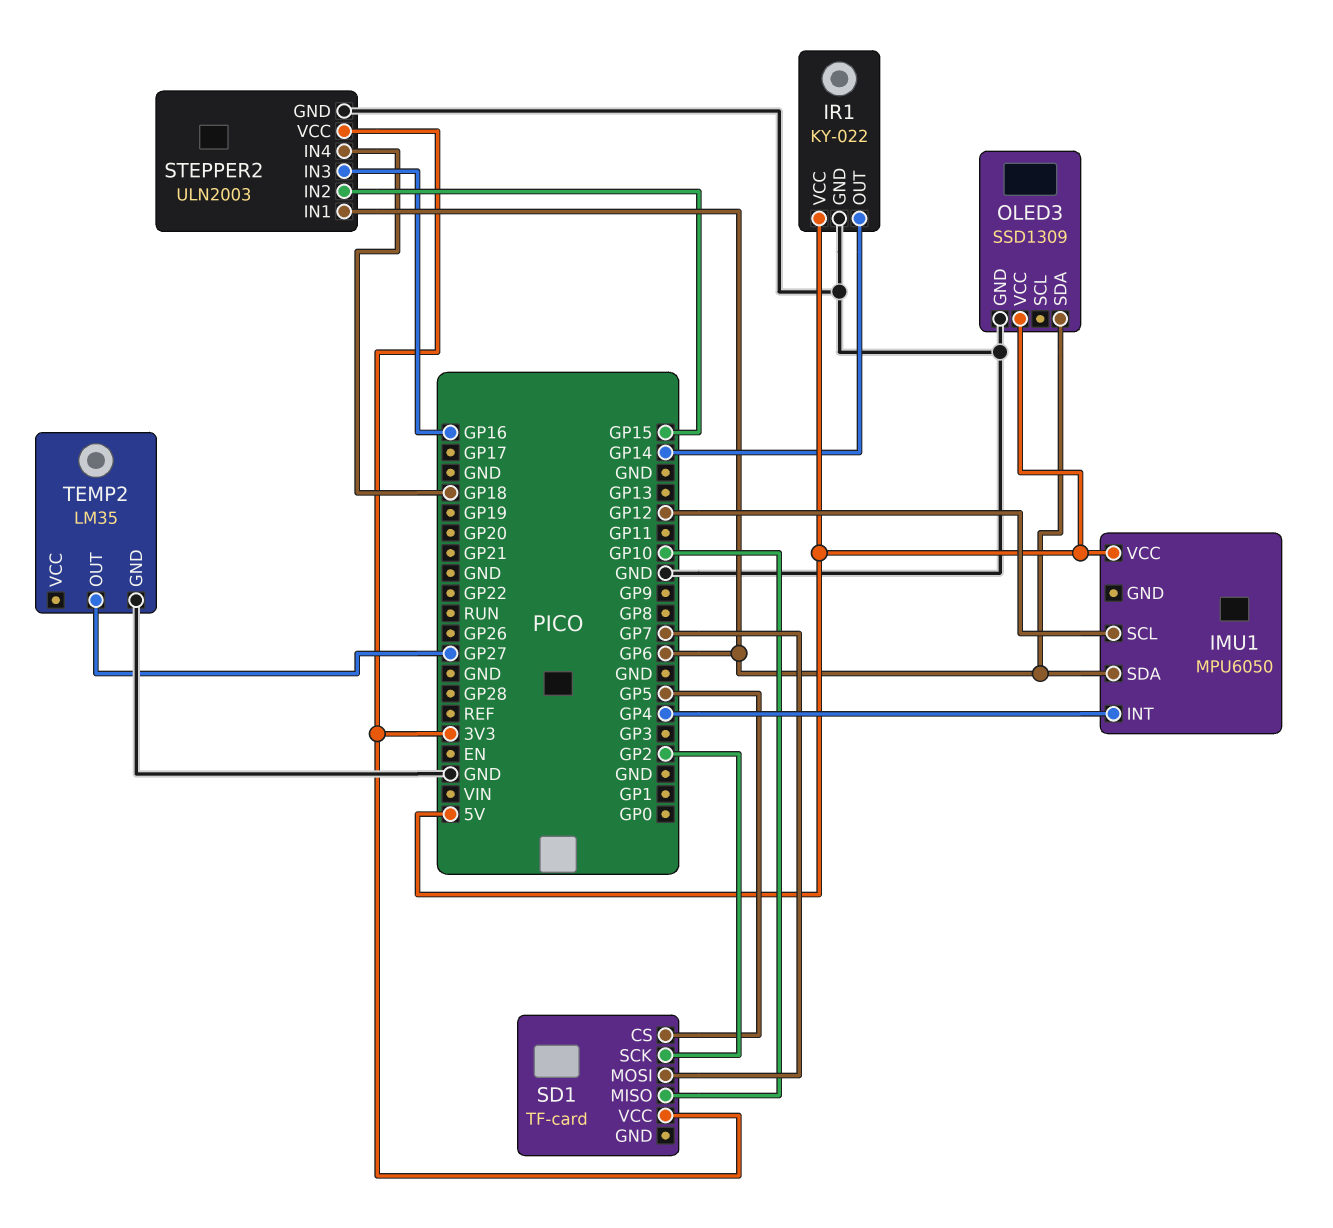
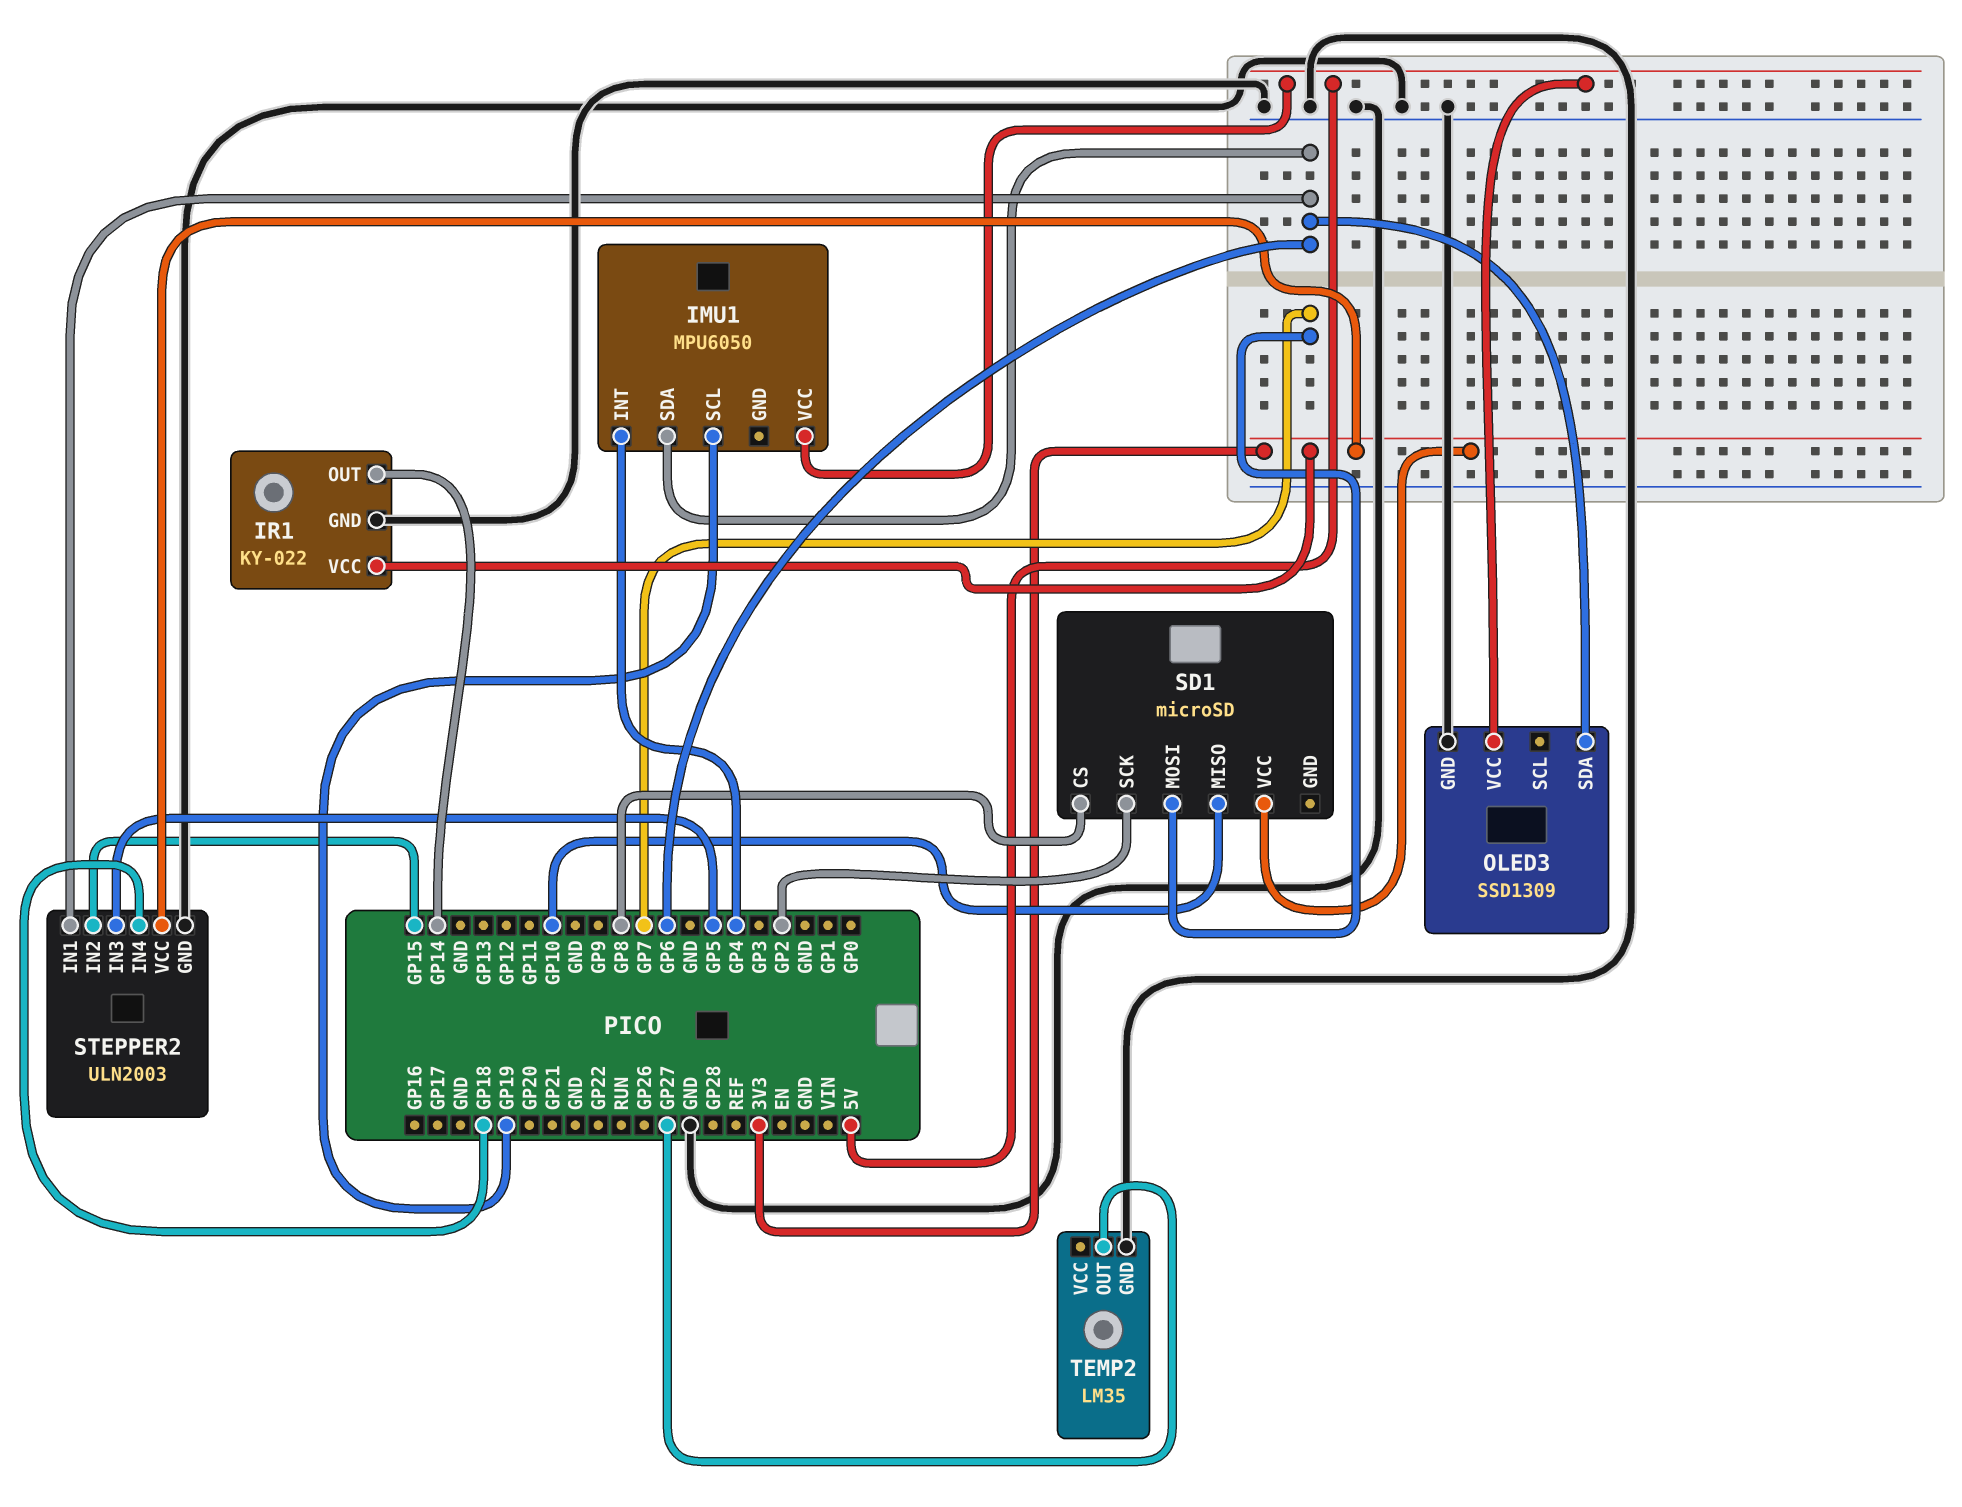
IMU1 pin SCL: GP12 -> GP19
IR1 pin VCC: 5V -> 3V3
SD1: TF-card -> microSD
SD1 pin CS: GP5 -> GP8
STEPPER2 pin IN3: GP16 -> GP5

